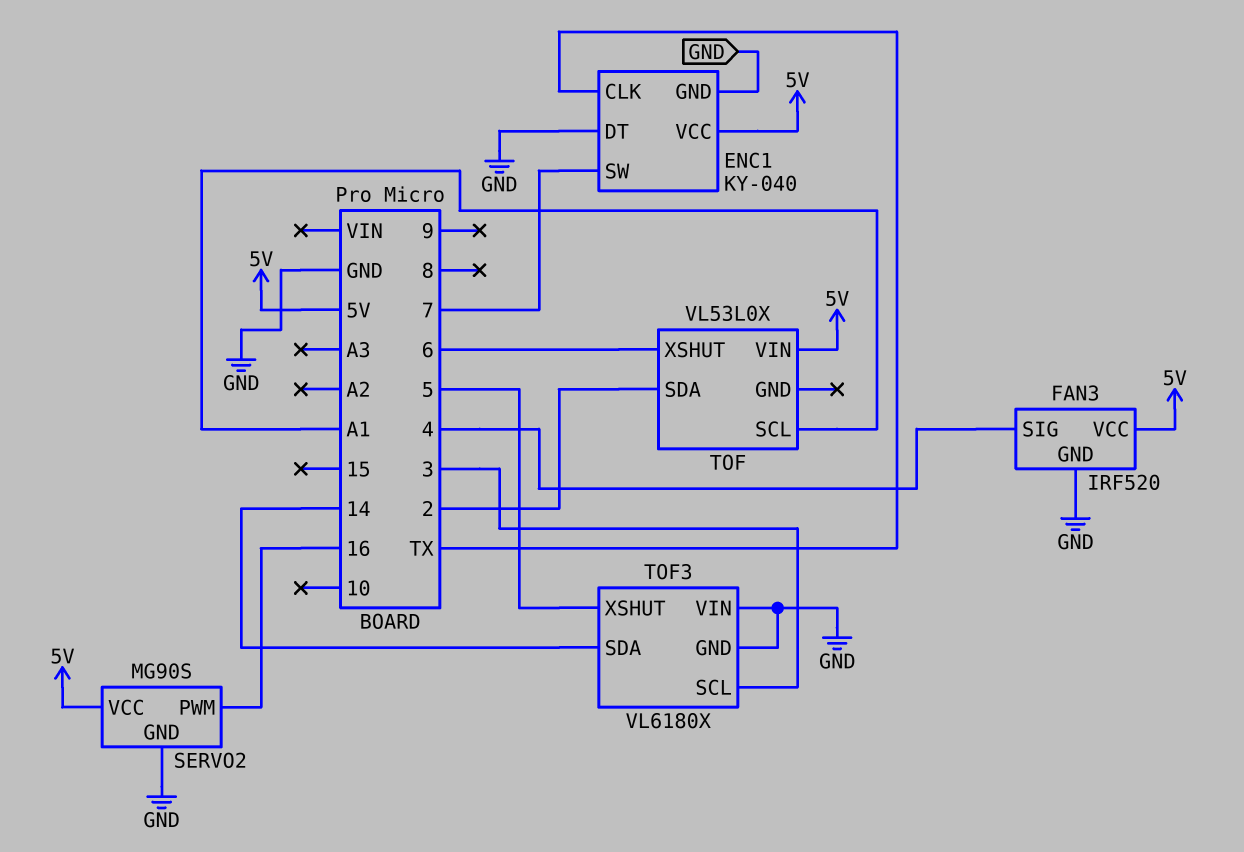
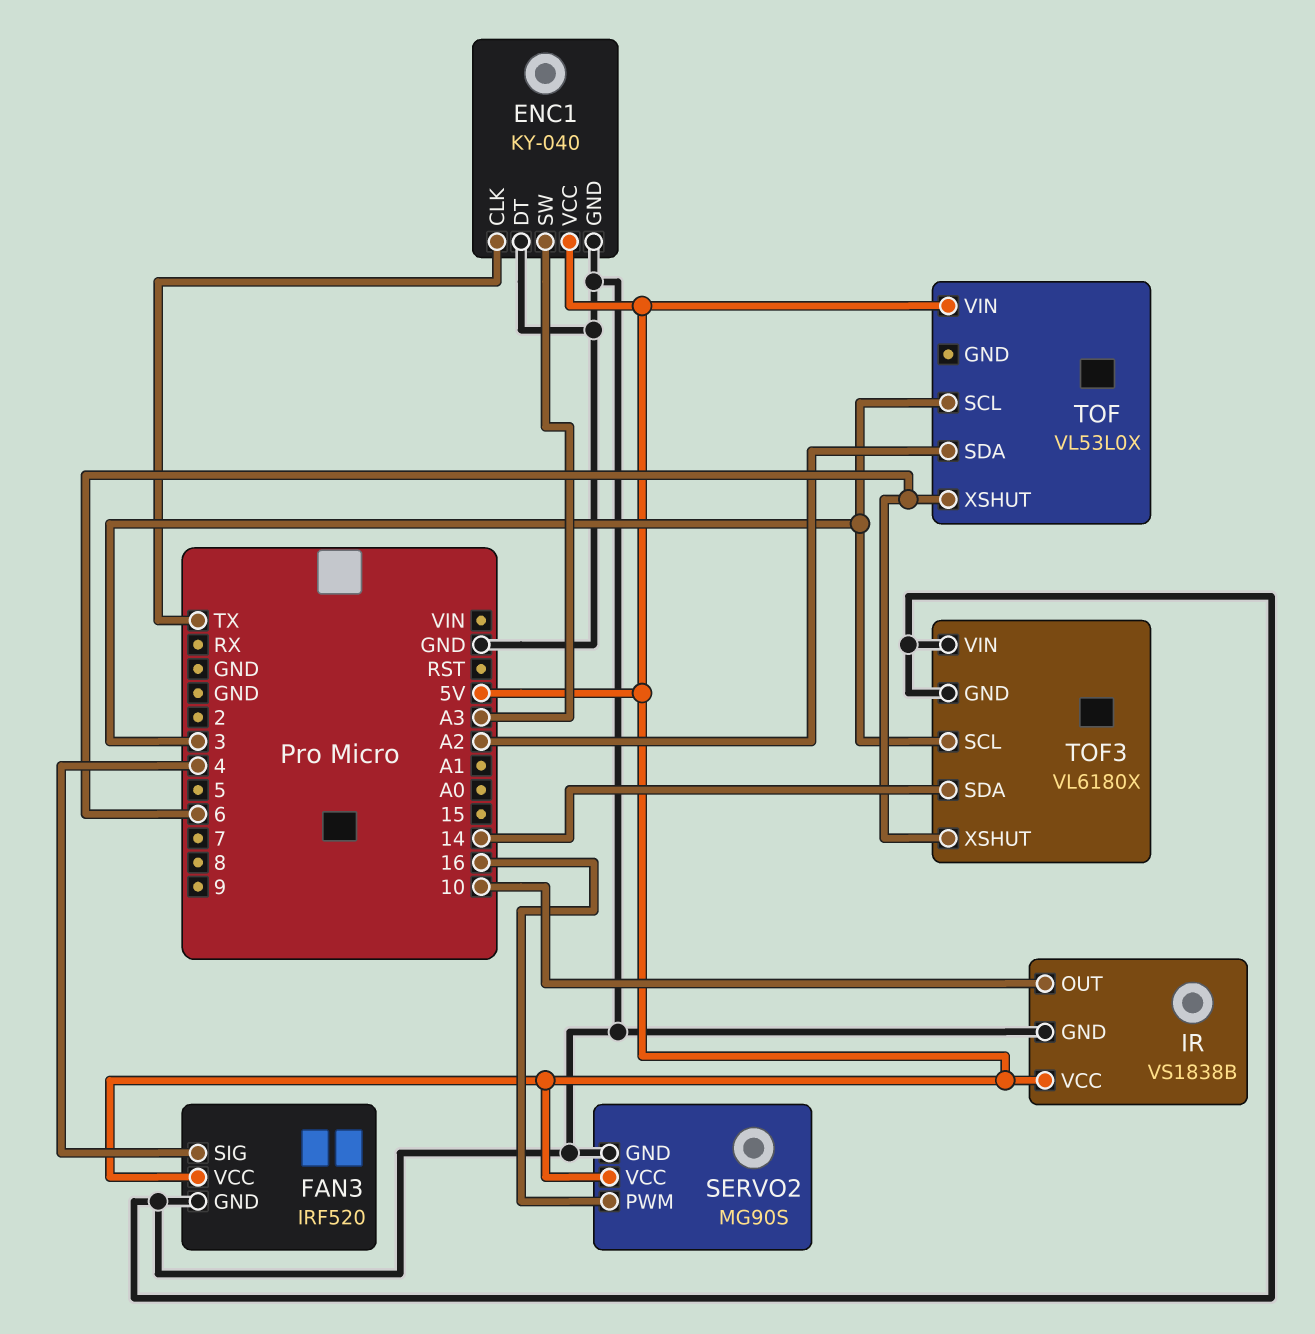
ENC1 pin SW: 7 -> A3
IR: none -> VS1838B
IR pin GND: none -> GND
IR pin OUT: none -> 10
IR pin VCC: none -> 5V
TOF pin SCL: A1 -> 3
TOF pin SDA: 2 -> A2
TOF3 pin XSHUT: 5 -> 6

